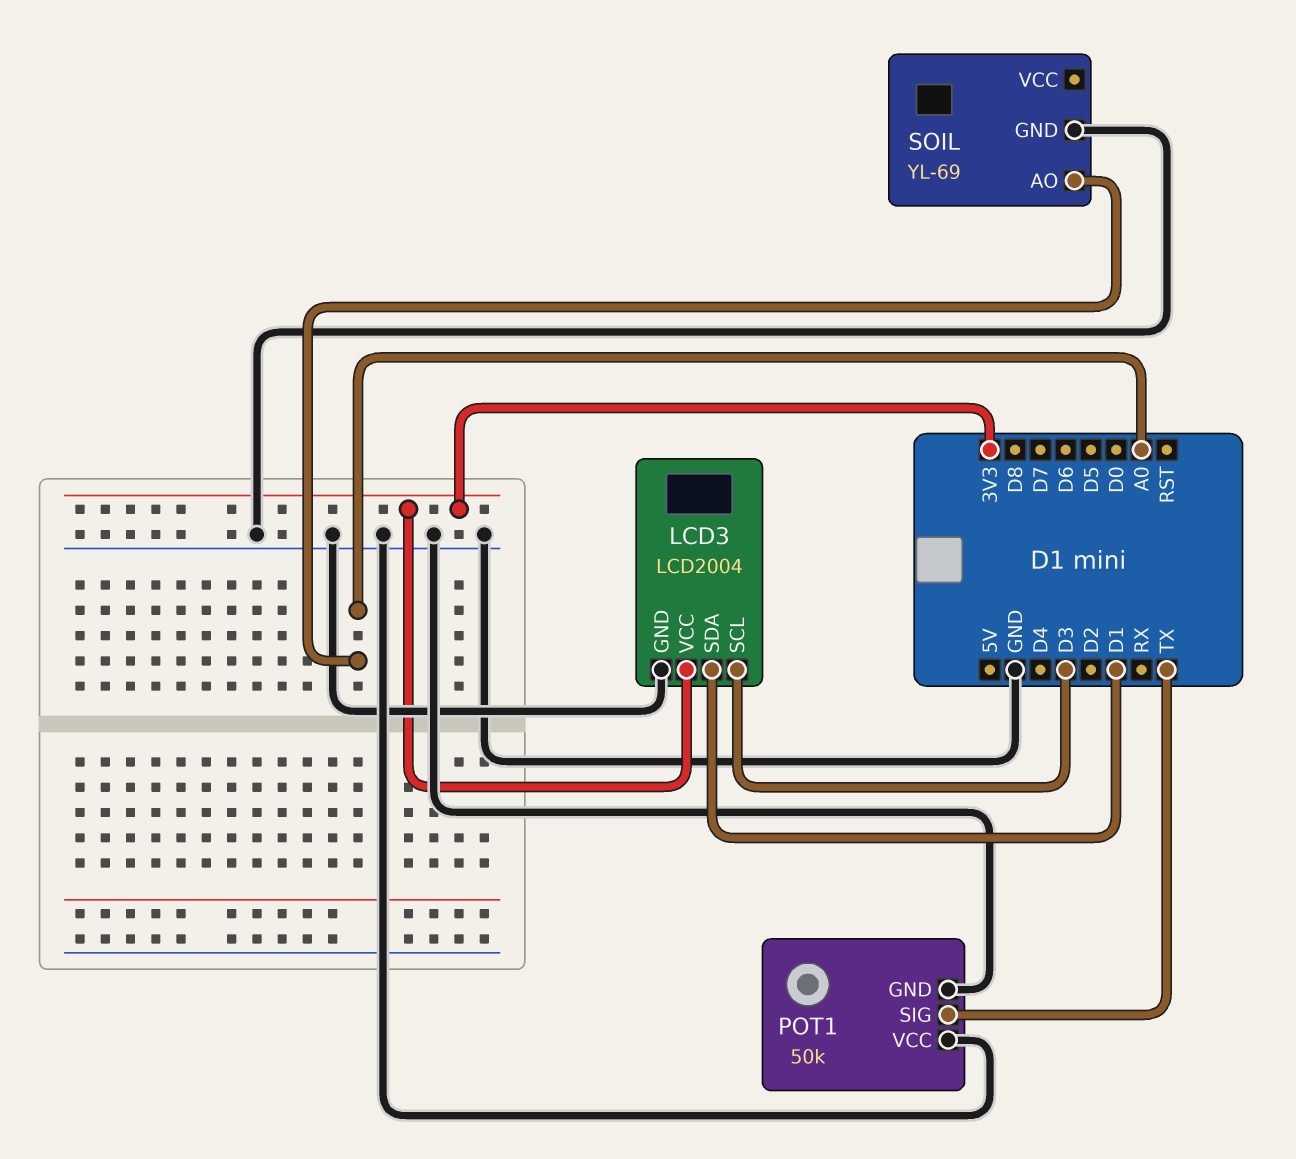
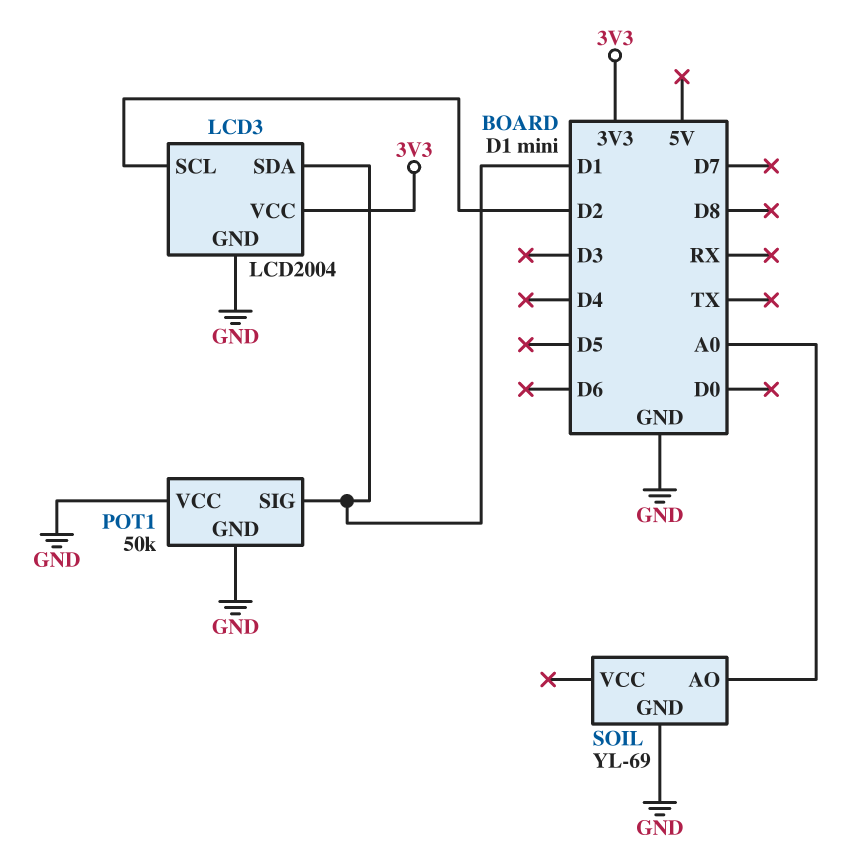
LCD3 pin SCL: D3 -> D2
POT1 pin SIG: TX -> D1

